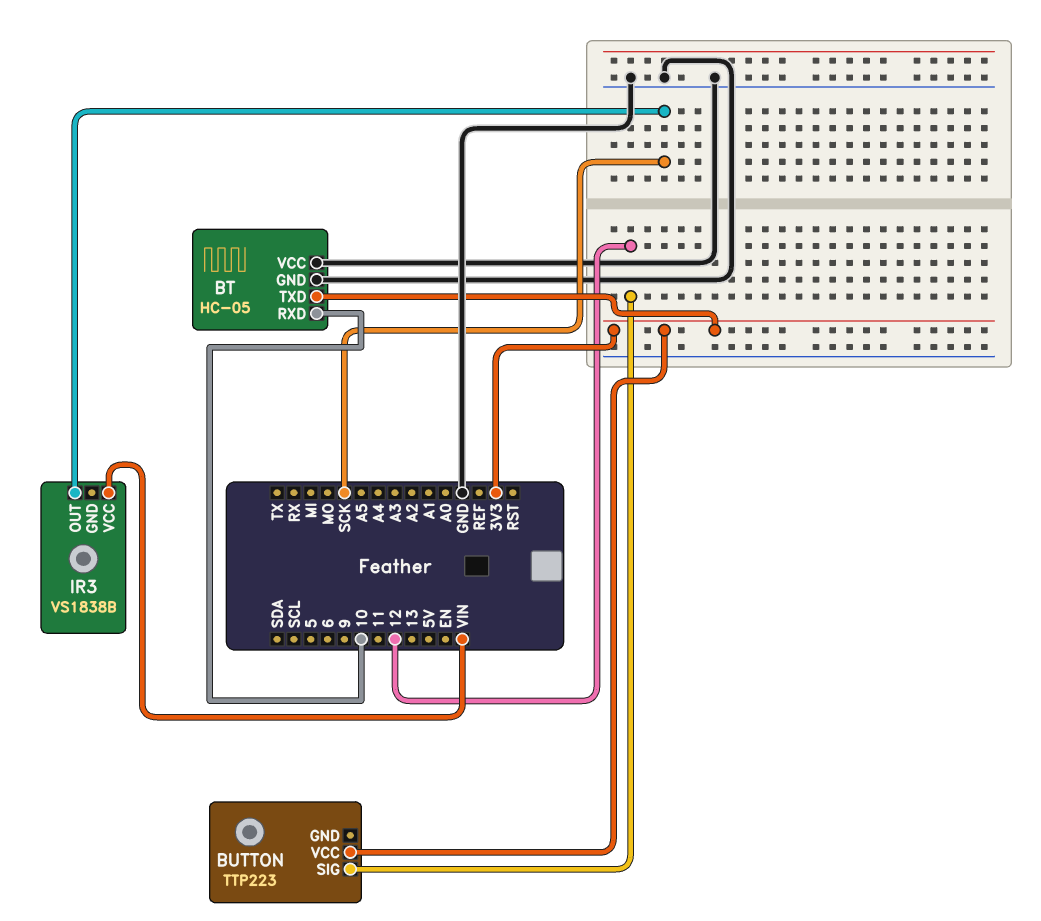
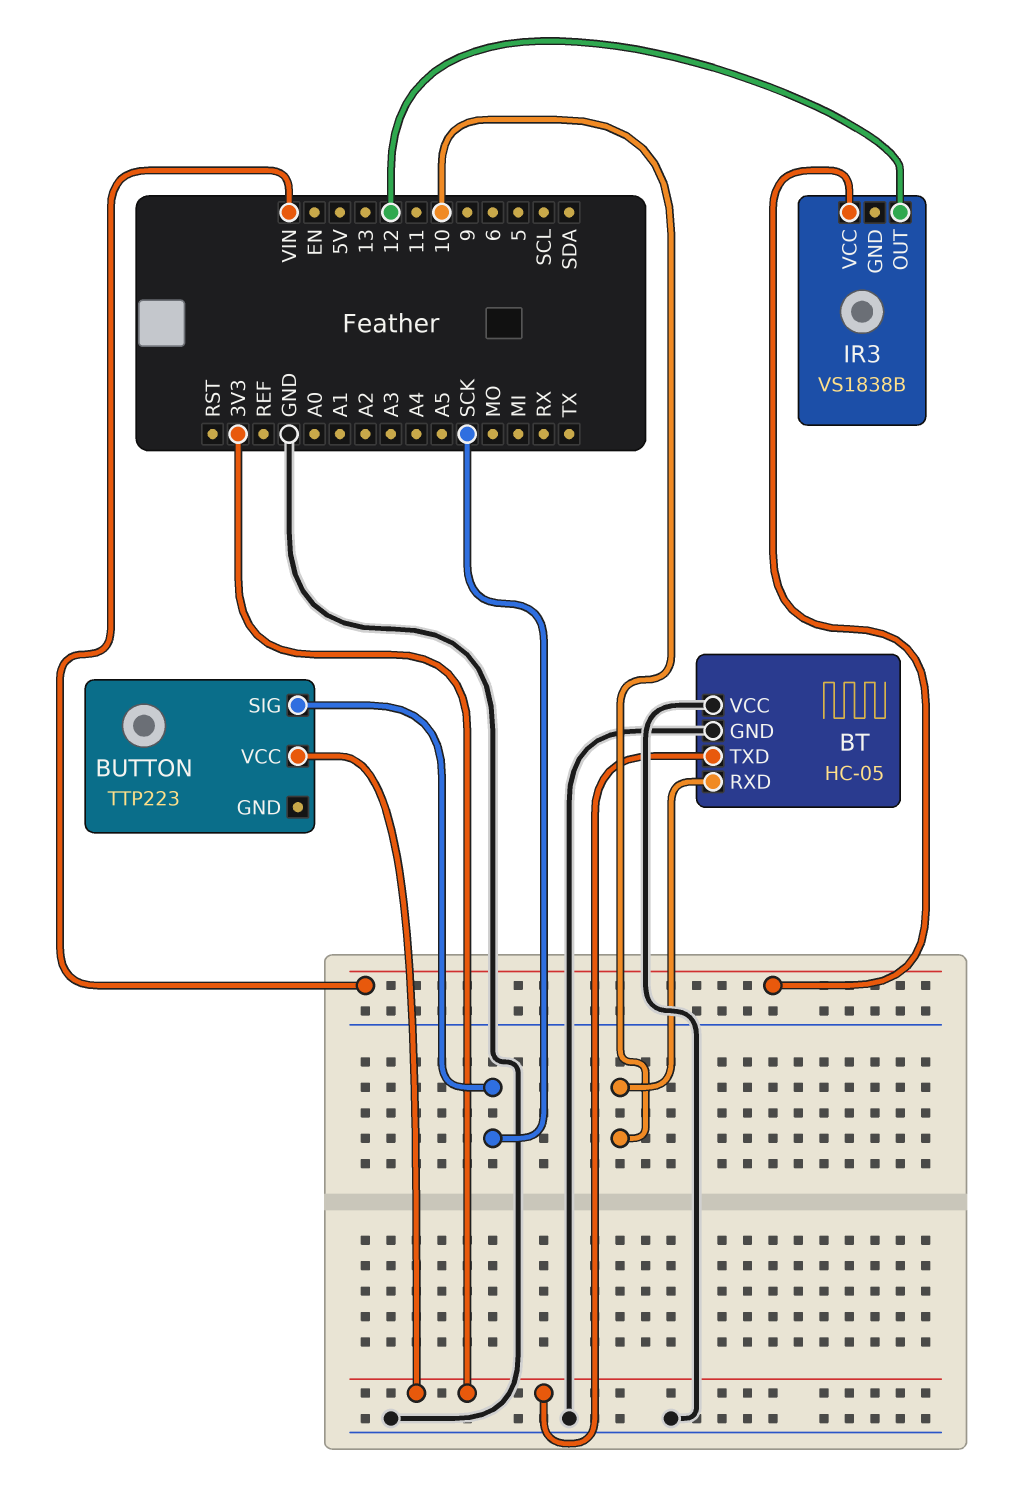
BUTTON pin SIG: 12 -> SCK
IR3 pin OUT: SCK -> 12

